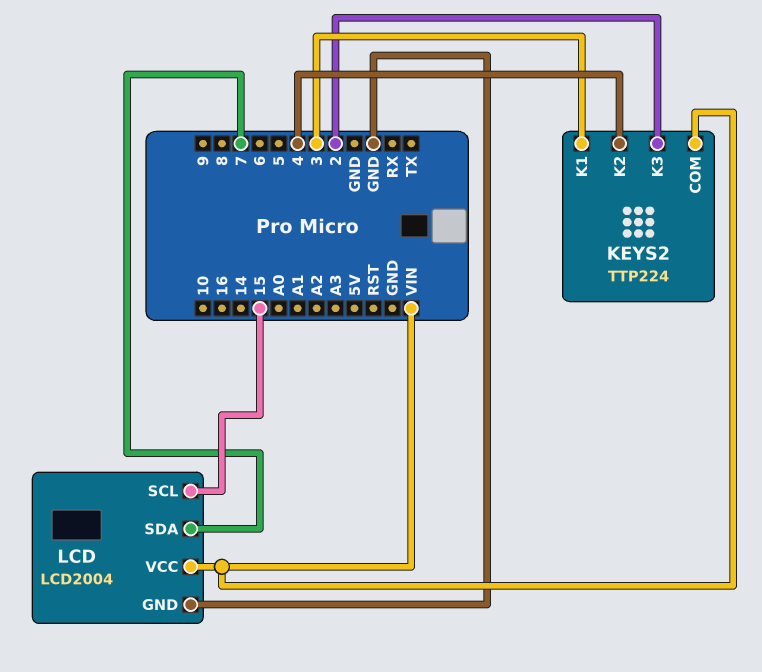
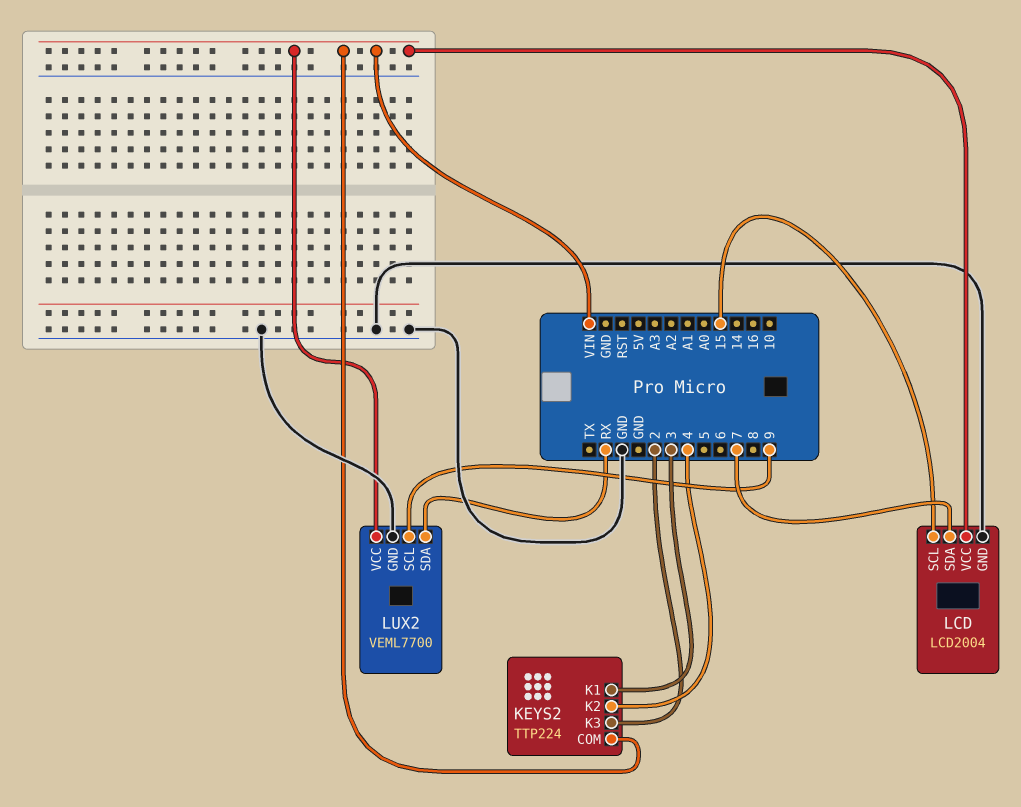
LUX2: none -> VEML7700
LUX2 pin GND: none -> GND
LUX2 pin SCL: none -> 9
LUX2 pin SDA: none -> RX
LUX2 pin VCC: none -> VIN

